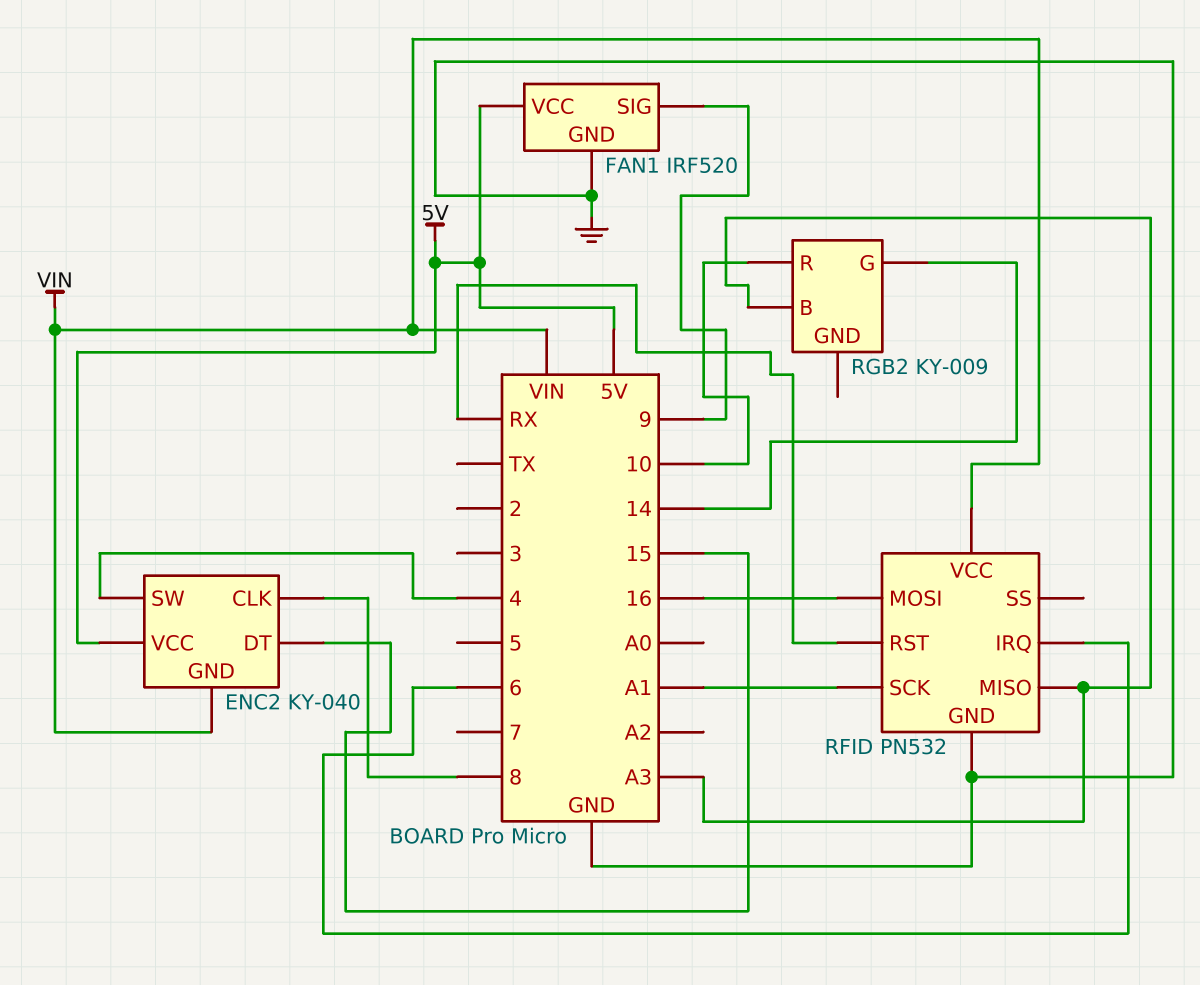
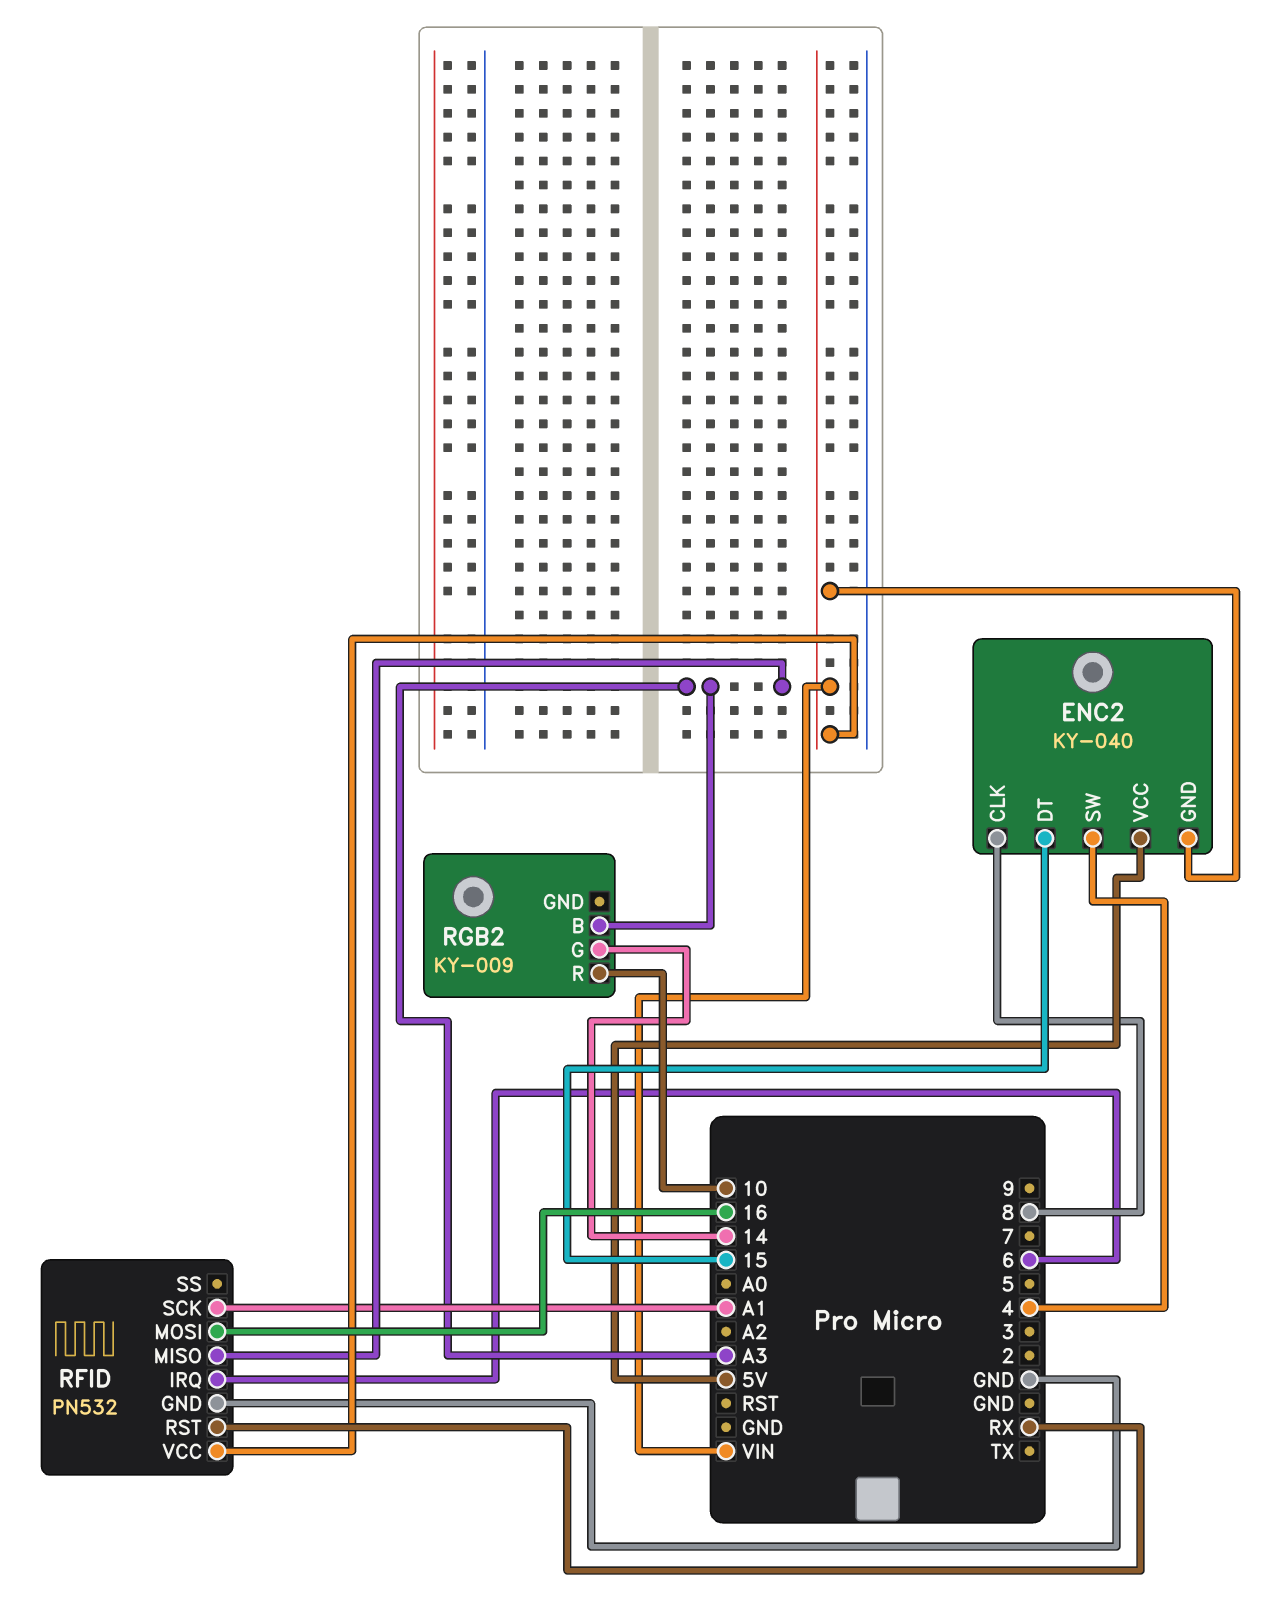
FAN1: IRF520 -> none
FAN1 pin GND: GND -> none
FAN1 pin SIG: 9 -> none
FAN1 pin VCC: 5V -> none

